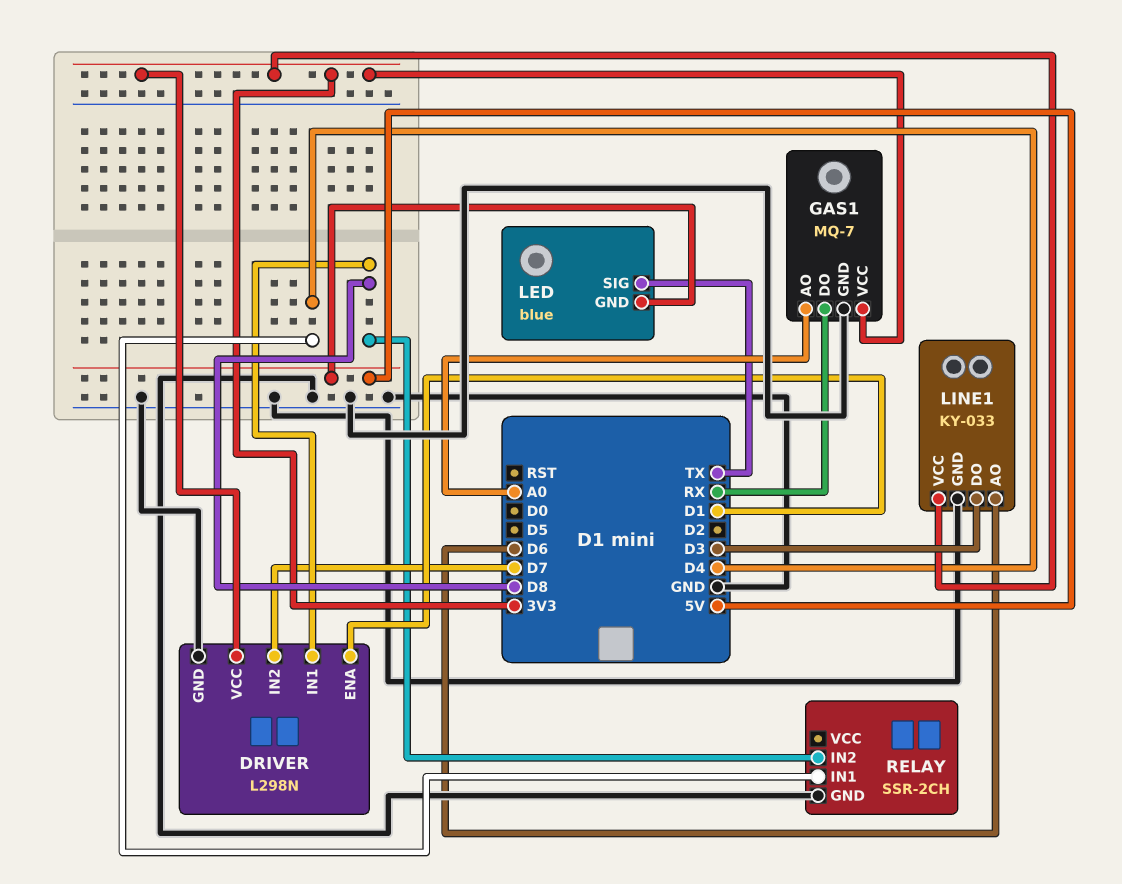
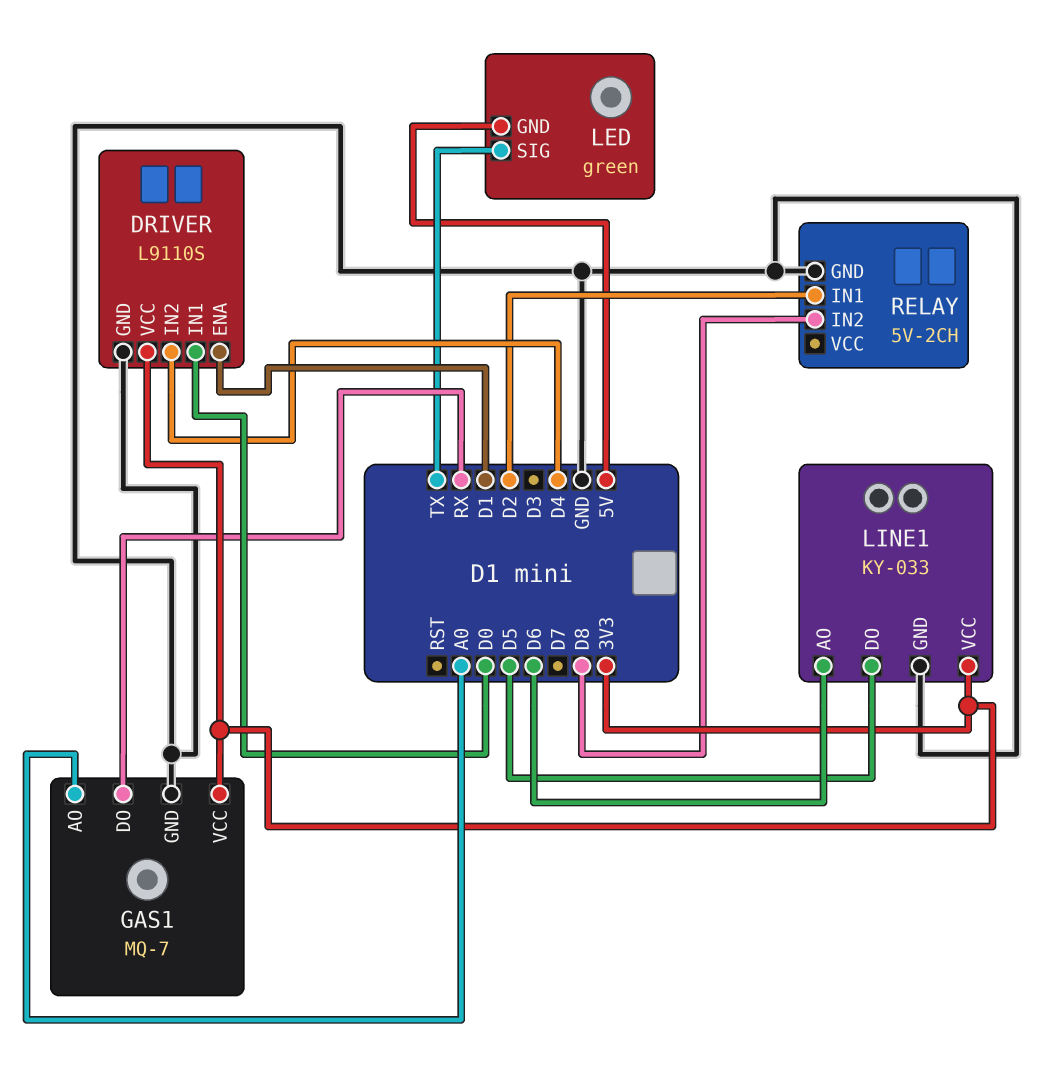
DRIVER: L298N -> L9110S
DRIVER pin IN1: D8 -> D0
DRIVER pin IN2: D7 -> D4
LED: blue -> green
LINE1 pin DO: D3 -> D5
RELAY: SSR-2CH -> 5V-2CH
RELAY pin IN1: D4 -> D2

